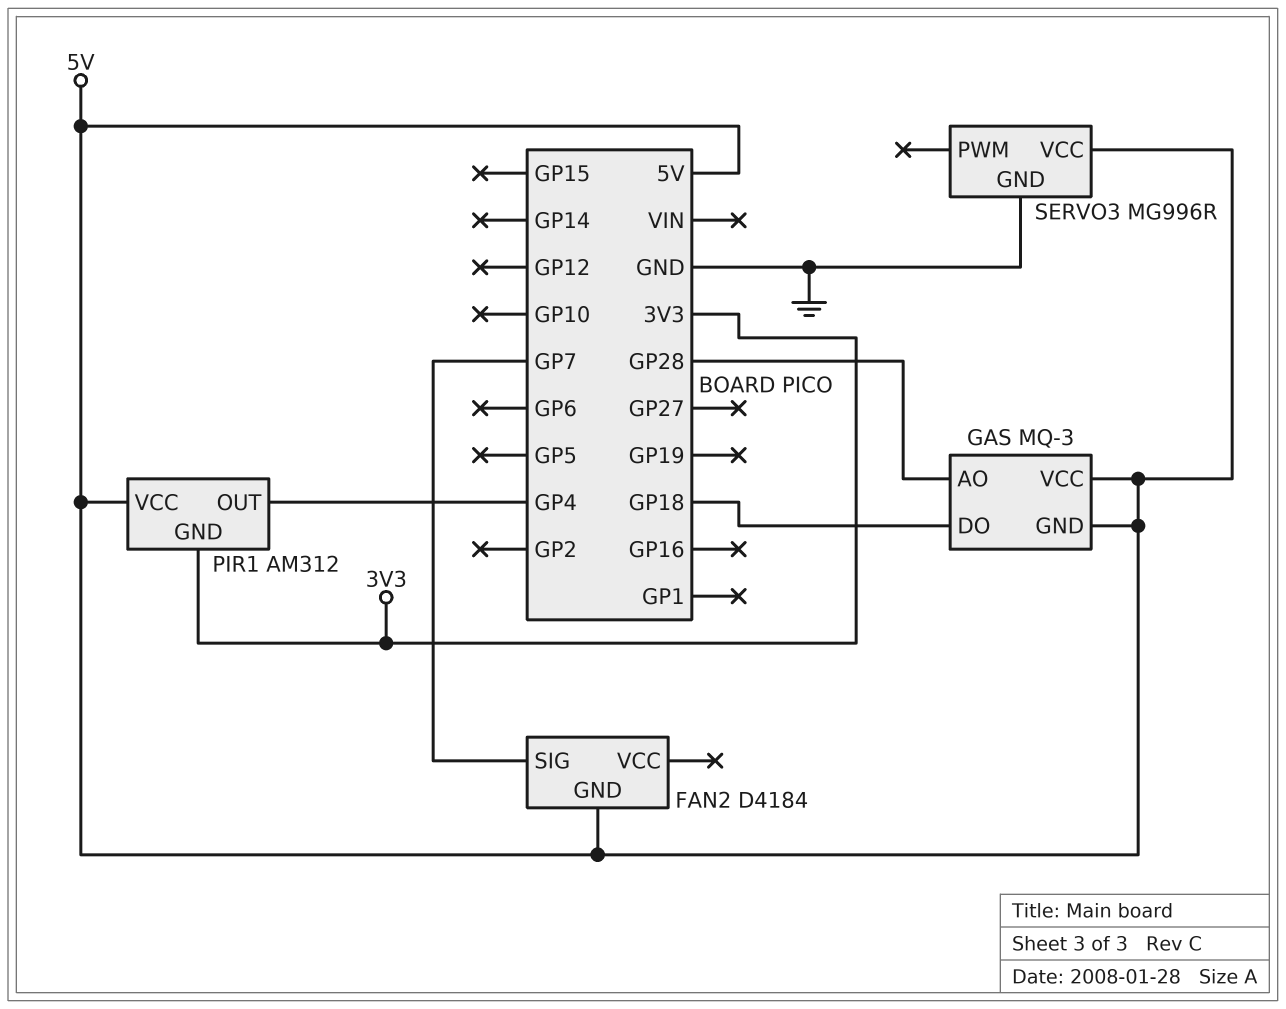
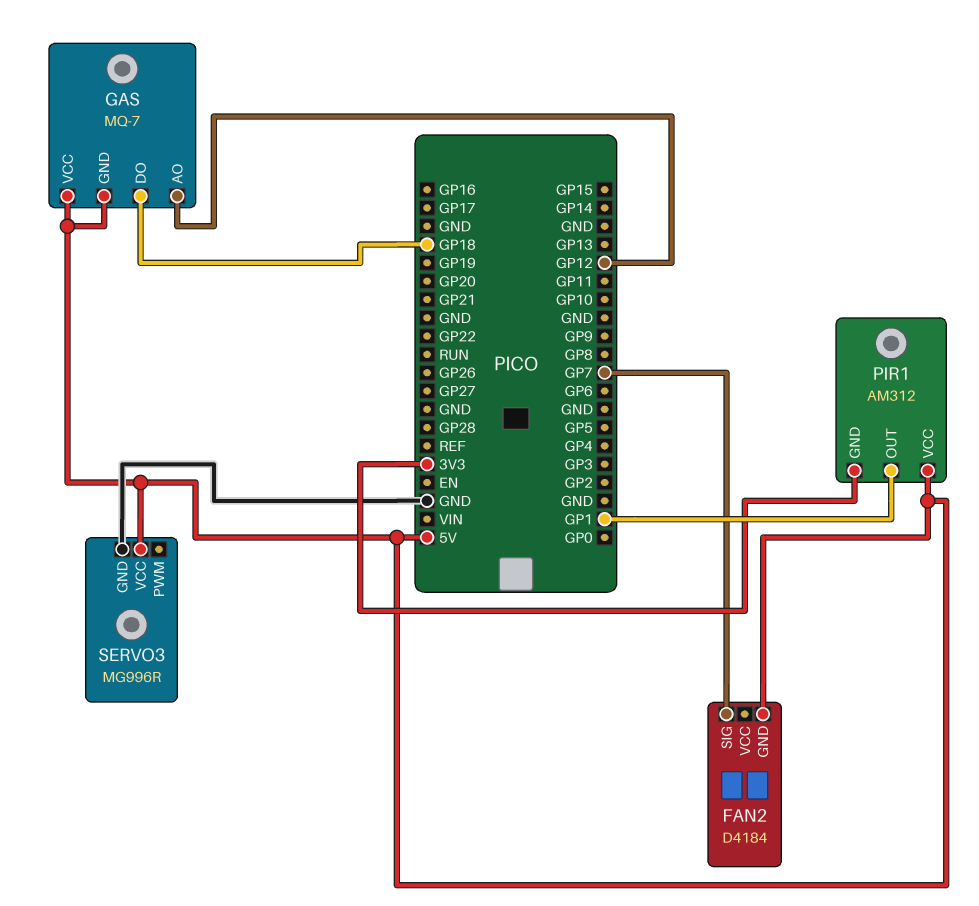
GAS: MQ-3 -> MQ-7
GAS pin AO: GP28 -> GP12
PIR1 pin OUT: GP4 -> GP1

